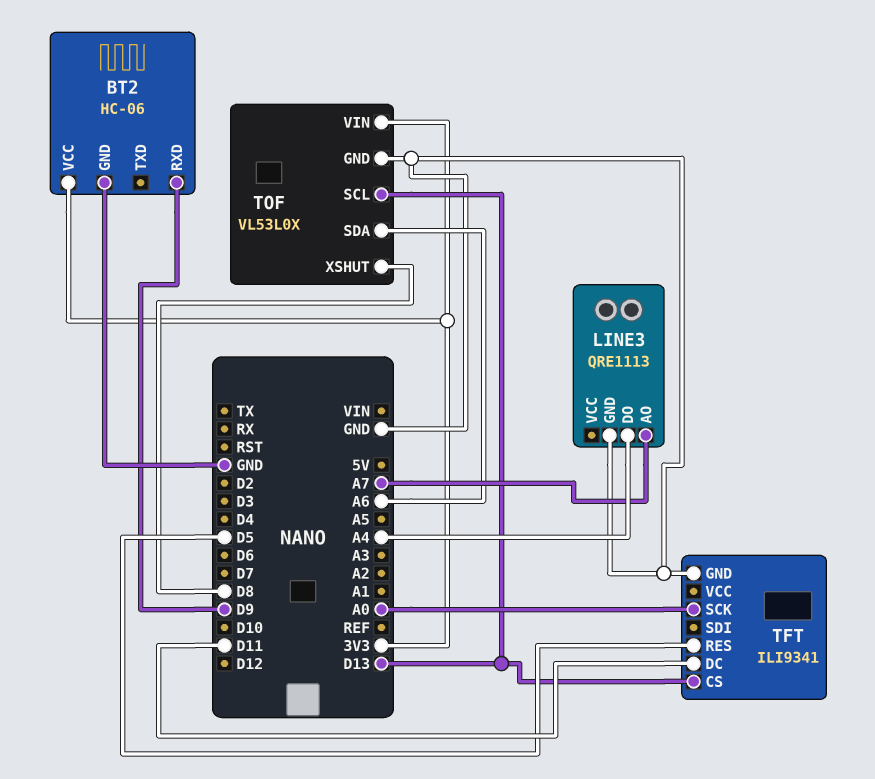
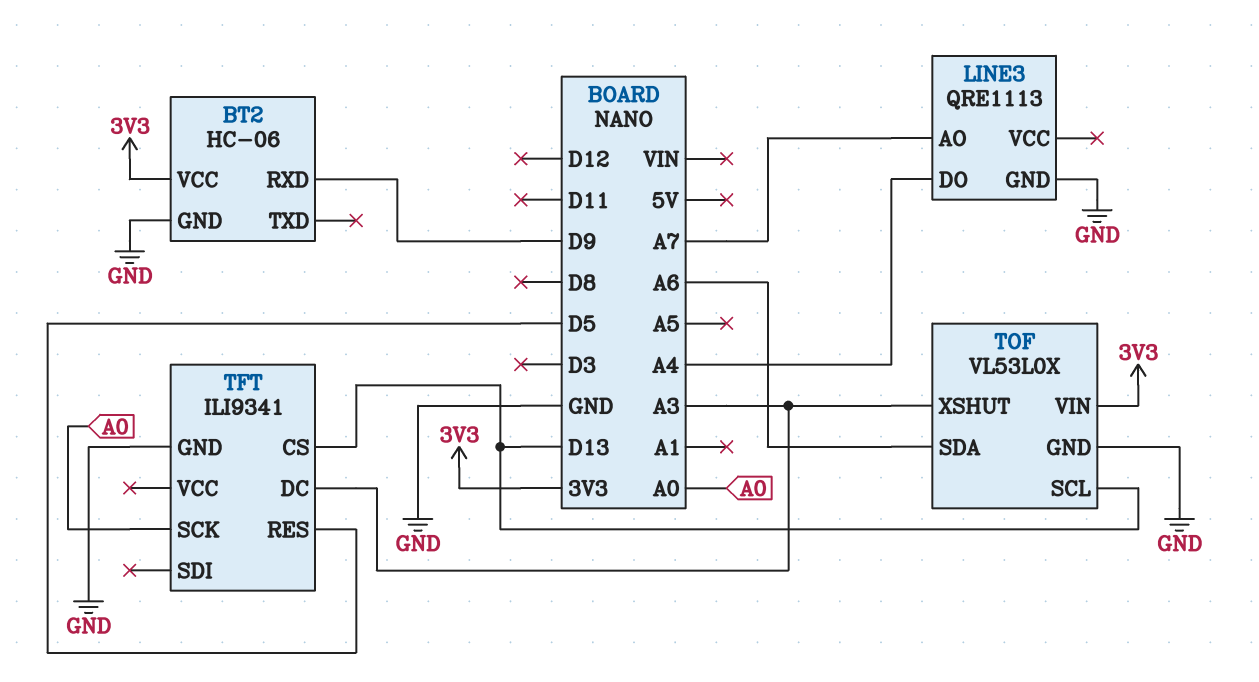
TFT pin DC: D11 -> A3
TOF pin XSHUT: D8 -> A3

